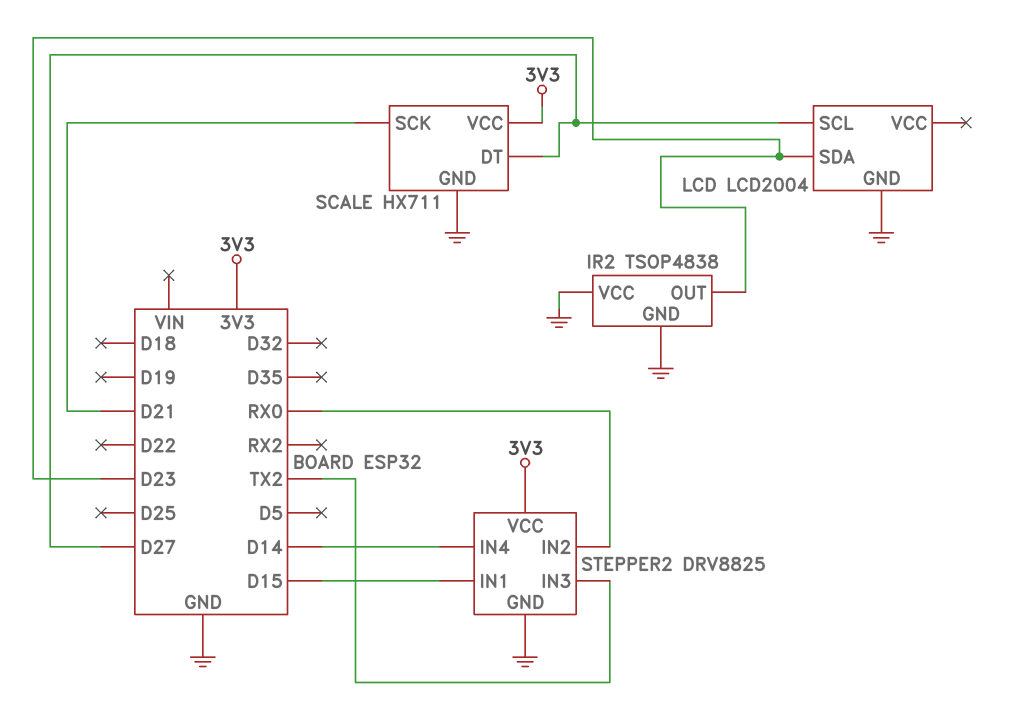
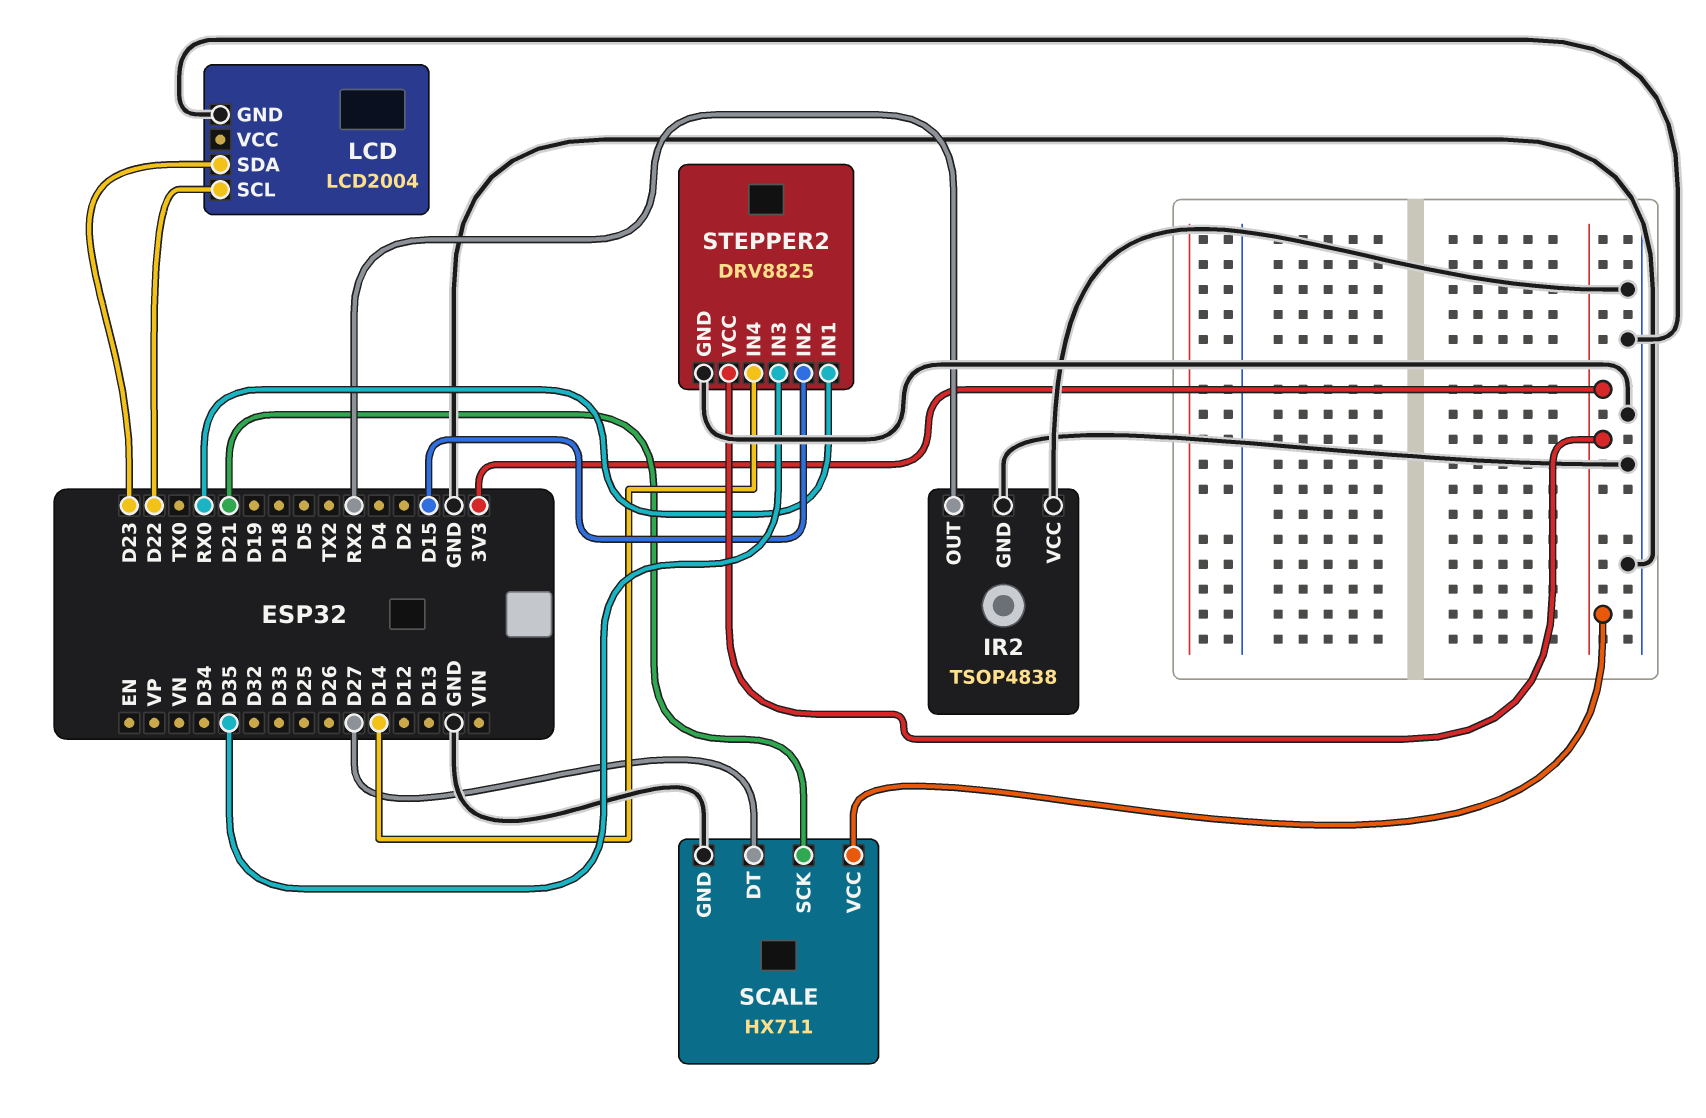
IR2 pin OUT: D23 -> RX2
LCD pin SCL: D27 -> D22
STEPPER2 pin IN1: D15 -> RX0
STEPPER2 pin IN2: RX0 -> D15
STEPPER2 pin IN3: TX2 -> D35

